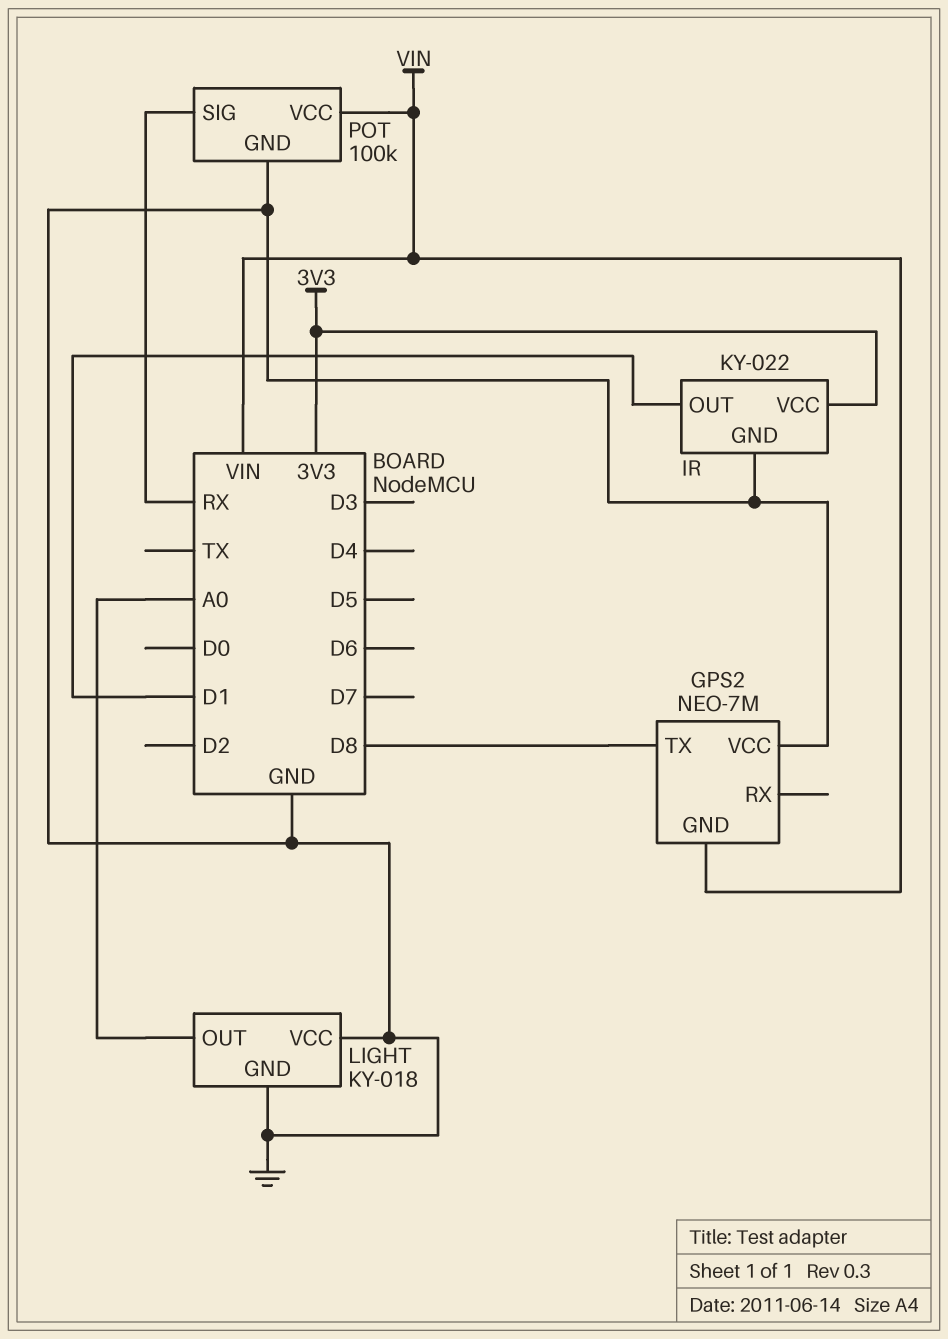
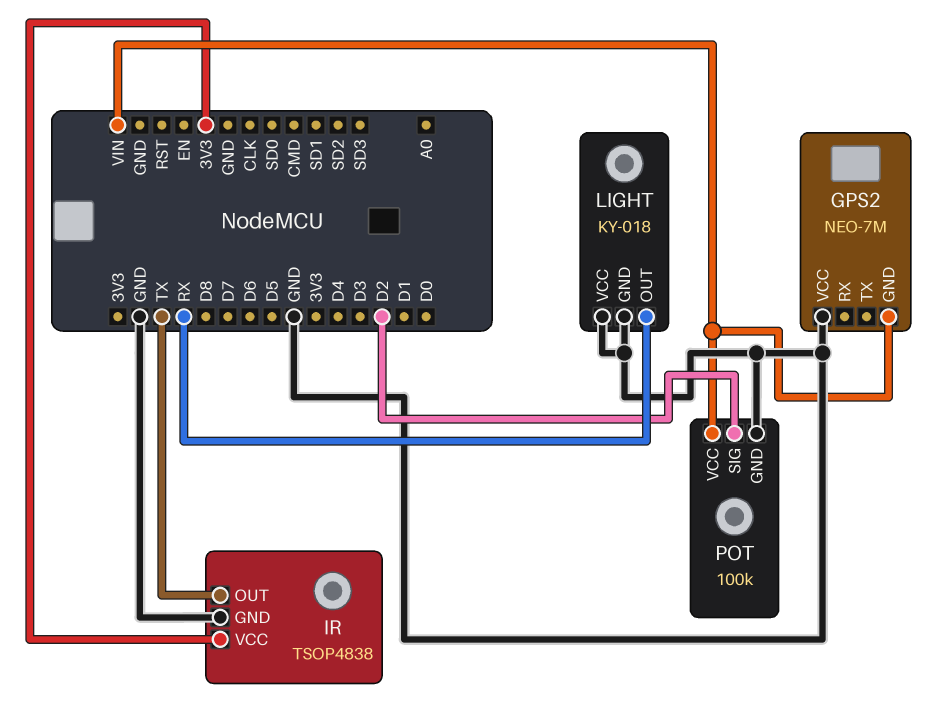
GPS2 pin TX: D8 -> none
IR: KY-022 -> TSOP4838
IR pin OUT: D1 -> TX
LIGHT pin OUT: A0 -> RX
POT pin SIG: RX -> D2

